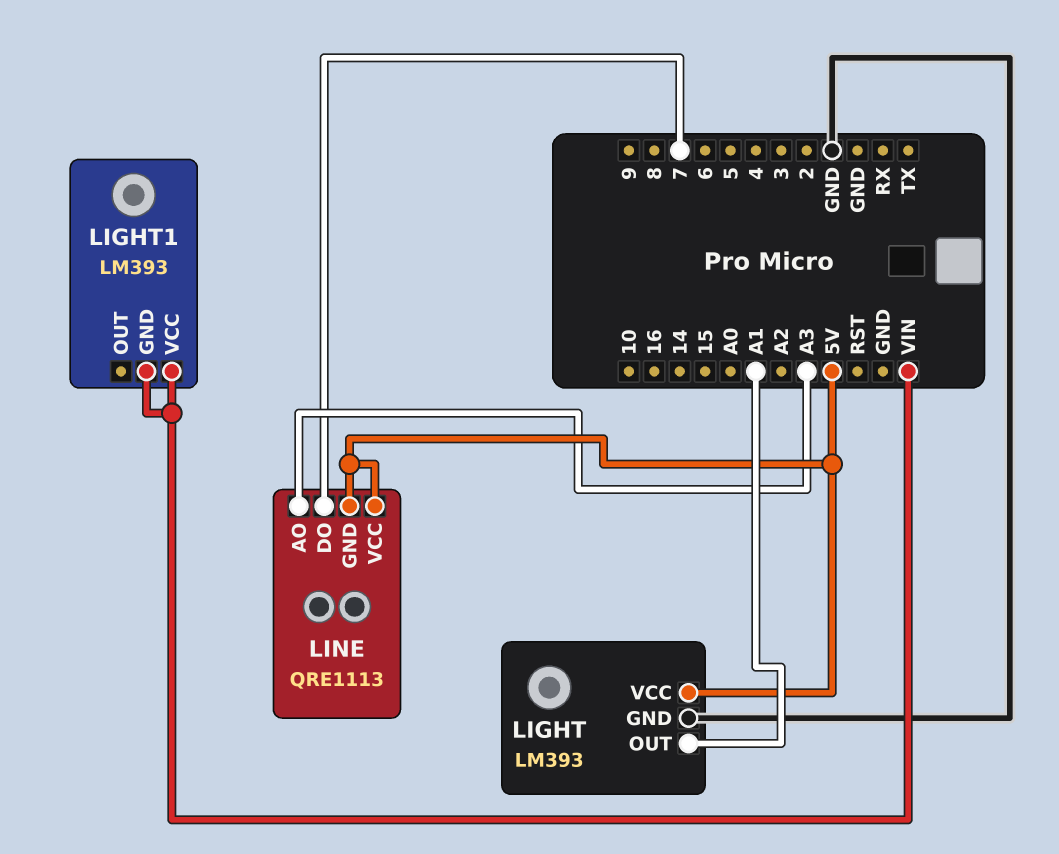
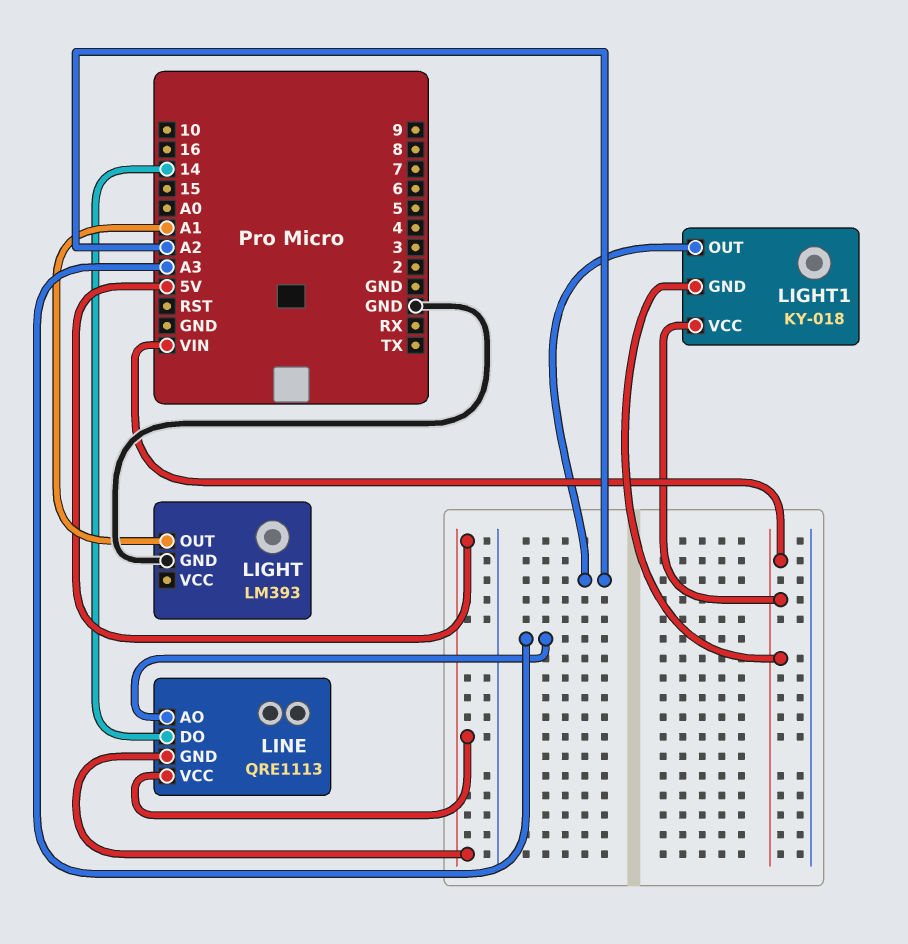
LIGHT pin VCC: 5V -> none
LIGHT1: LM393 -> KY-018
LIGHT1 pin OUT: none -> A2
LINE pin DO: 7 -> 14

